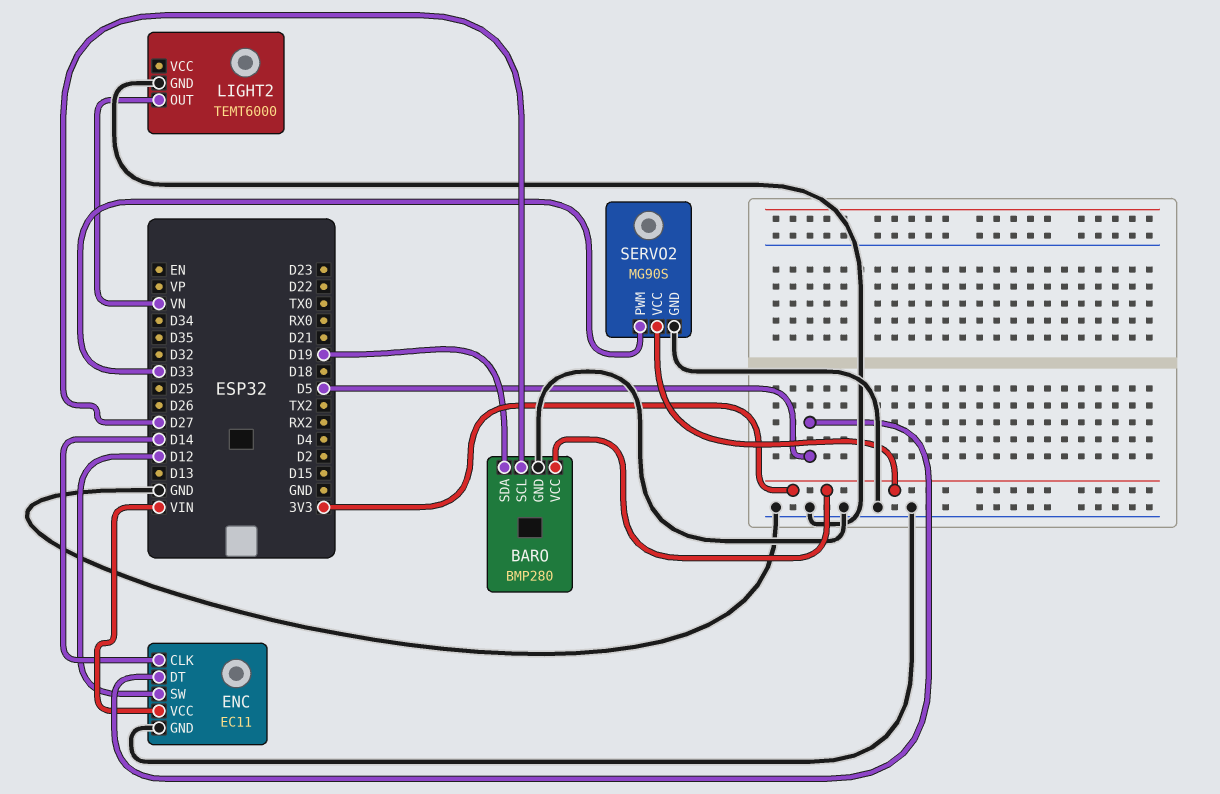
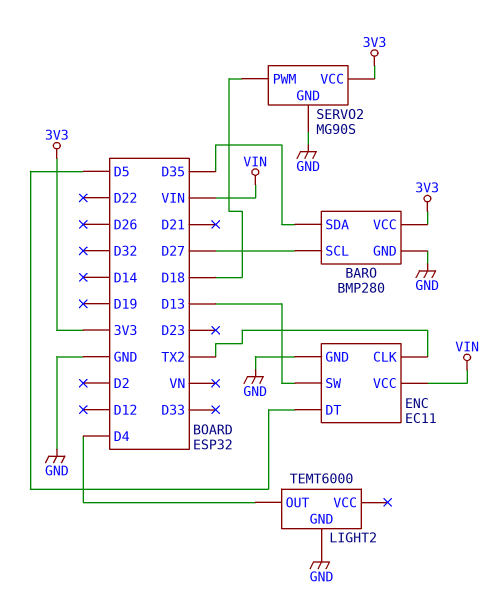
BARO pin SDA: D19 -> D35
ENC pin CLK: D14 -> TX2
ENC pin SW: D12 -> D13
LIGHT2 pin OUT: VN -> D4
SERVO2 pin PWM: D33 -> D18

